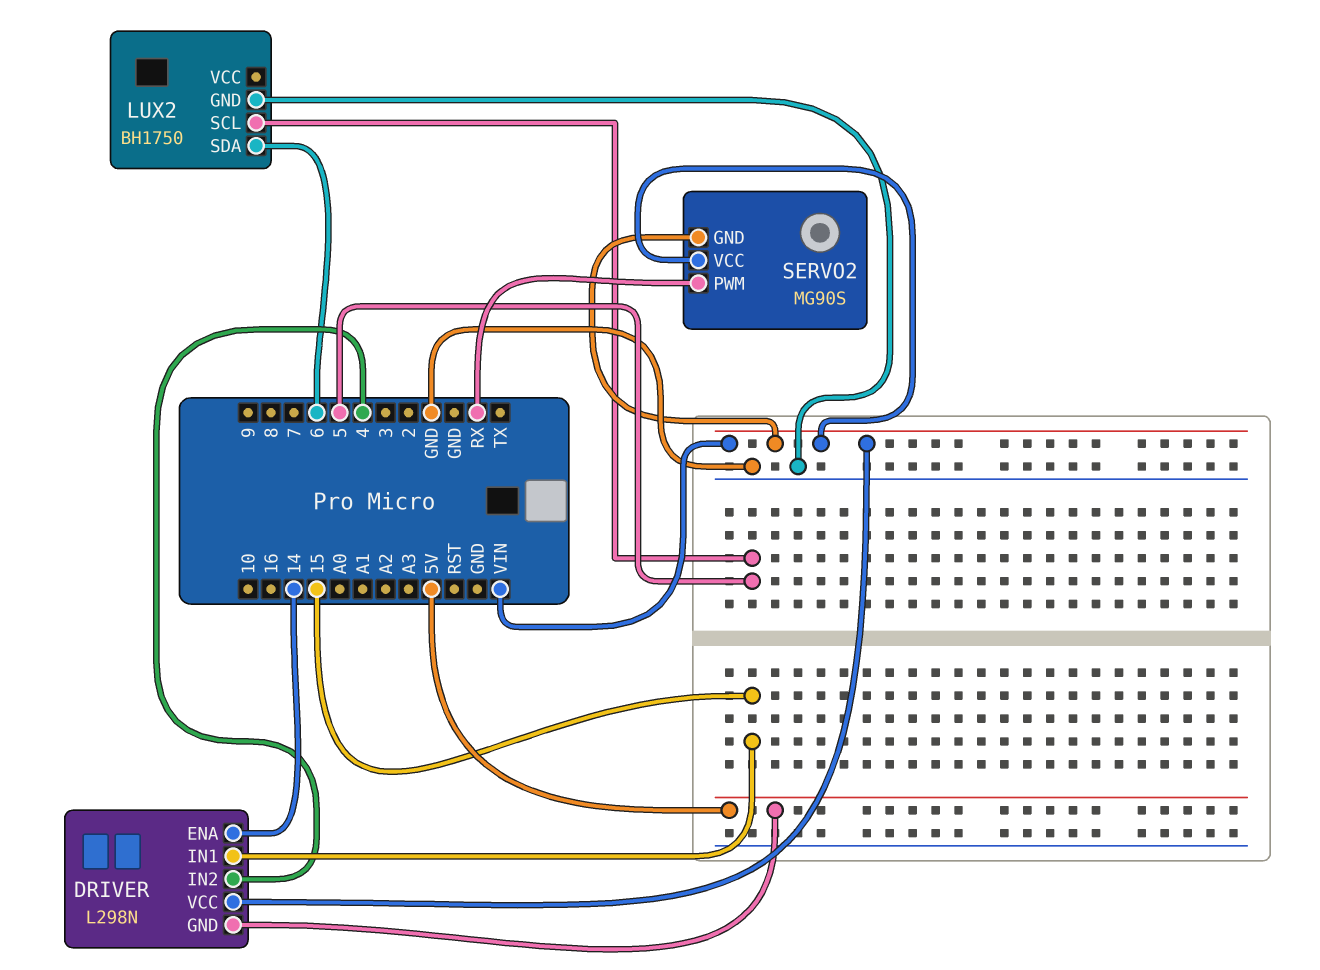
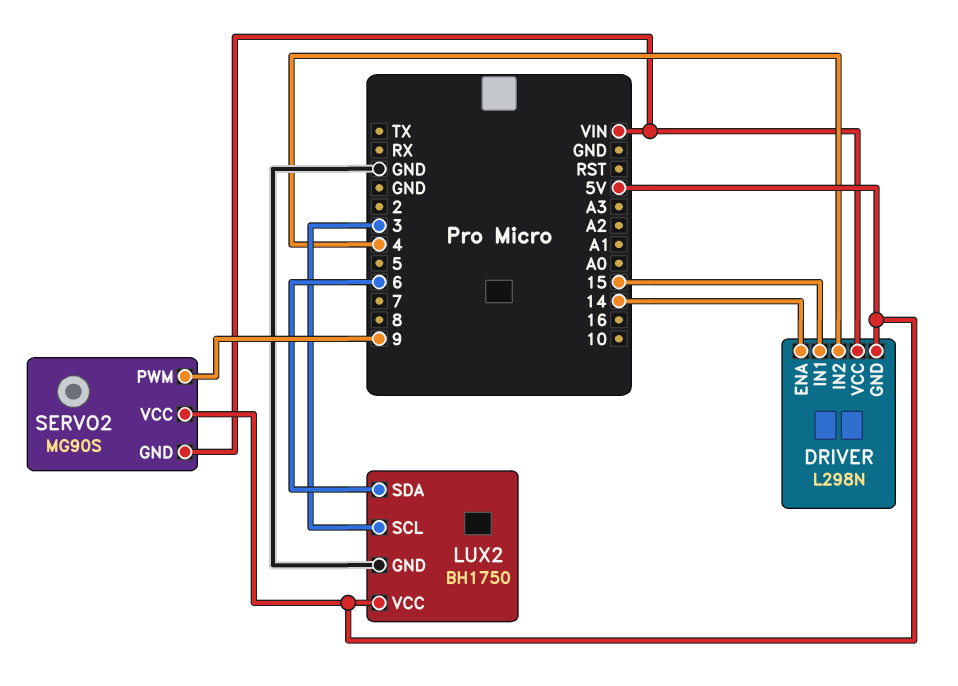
LUX2 pin SCL: 5 -> 3
LUX2 pin VCC: none -> 5V
SERVO2 pin PWM: RX -> 9
SERVO2 pin VCC: VIN -> 5V

